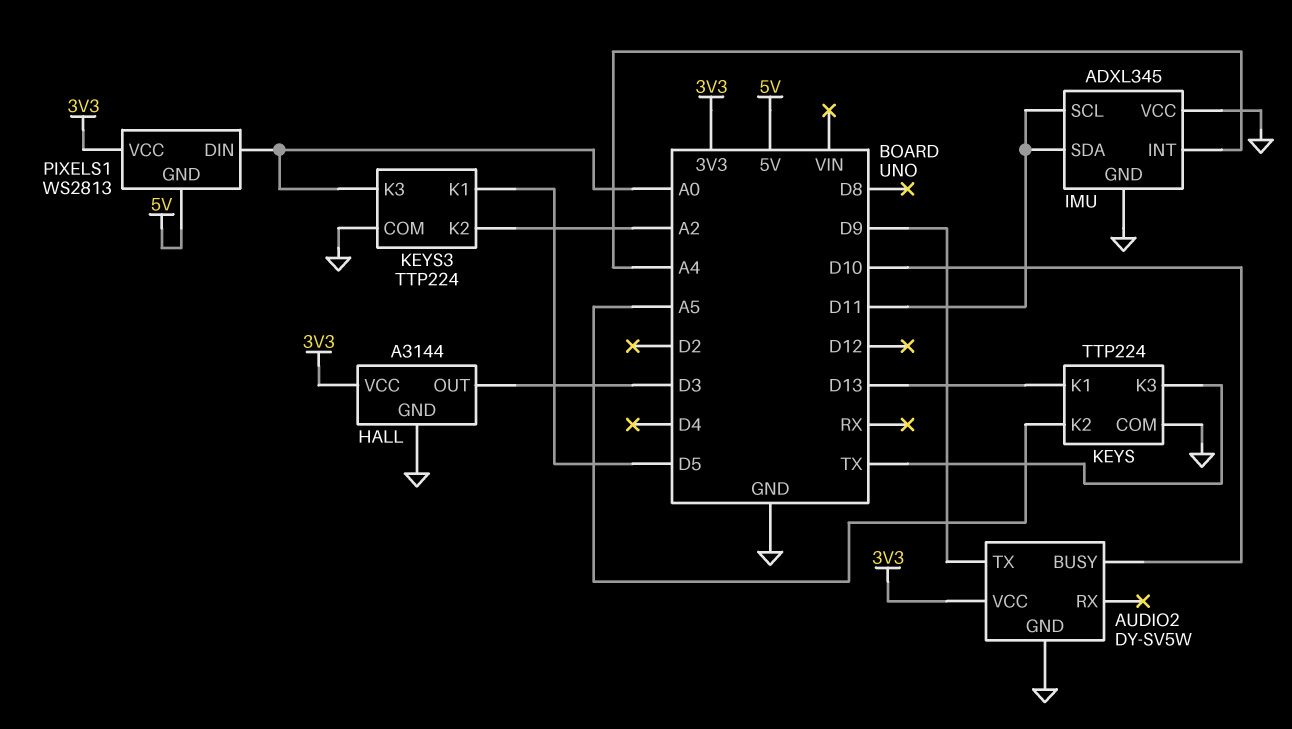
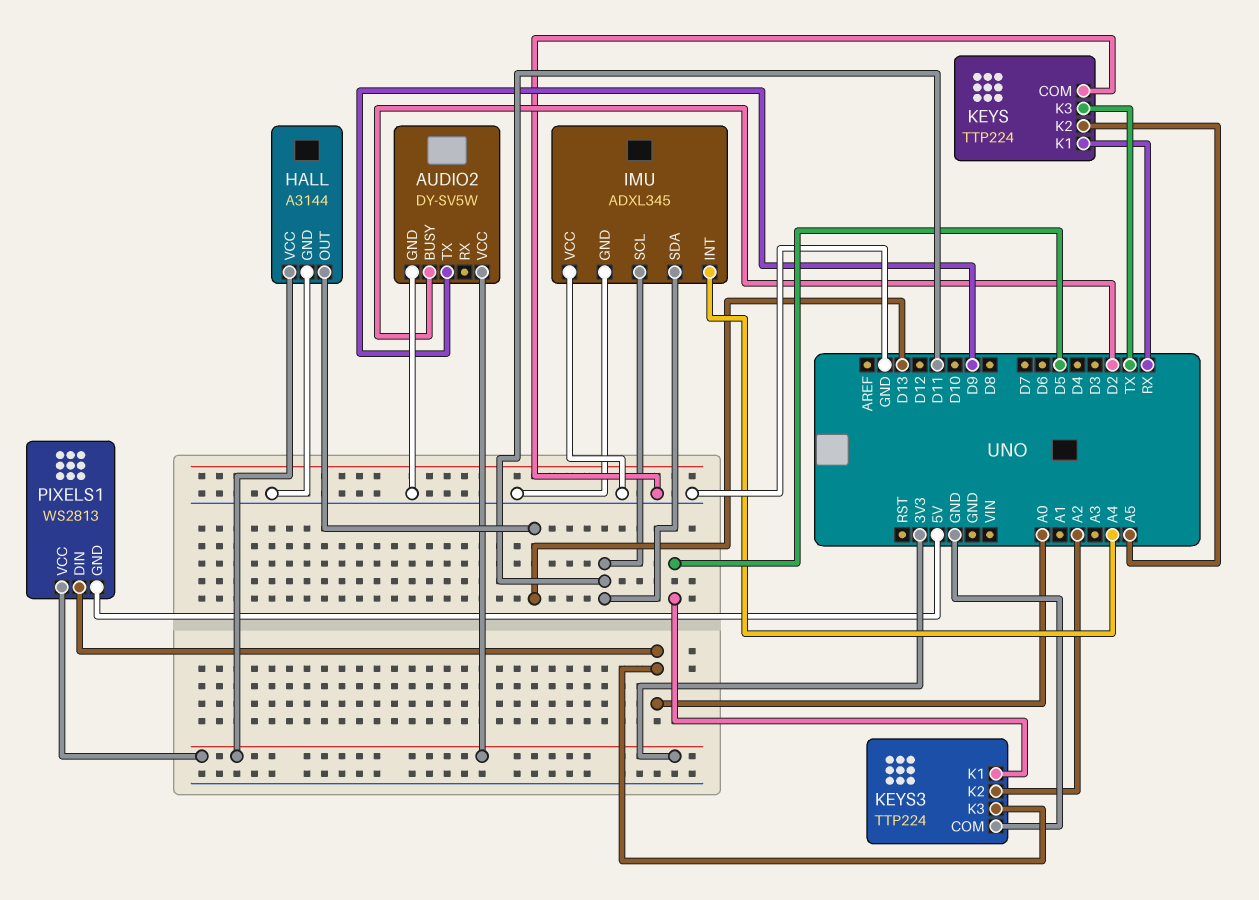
AUDIO2 pin BUSY: D10 -> D2
HALL pin OUT: D3 -> D13
KEYS pin K1: D13 -> RX

